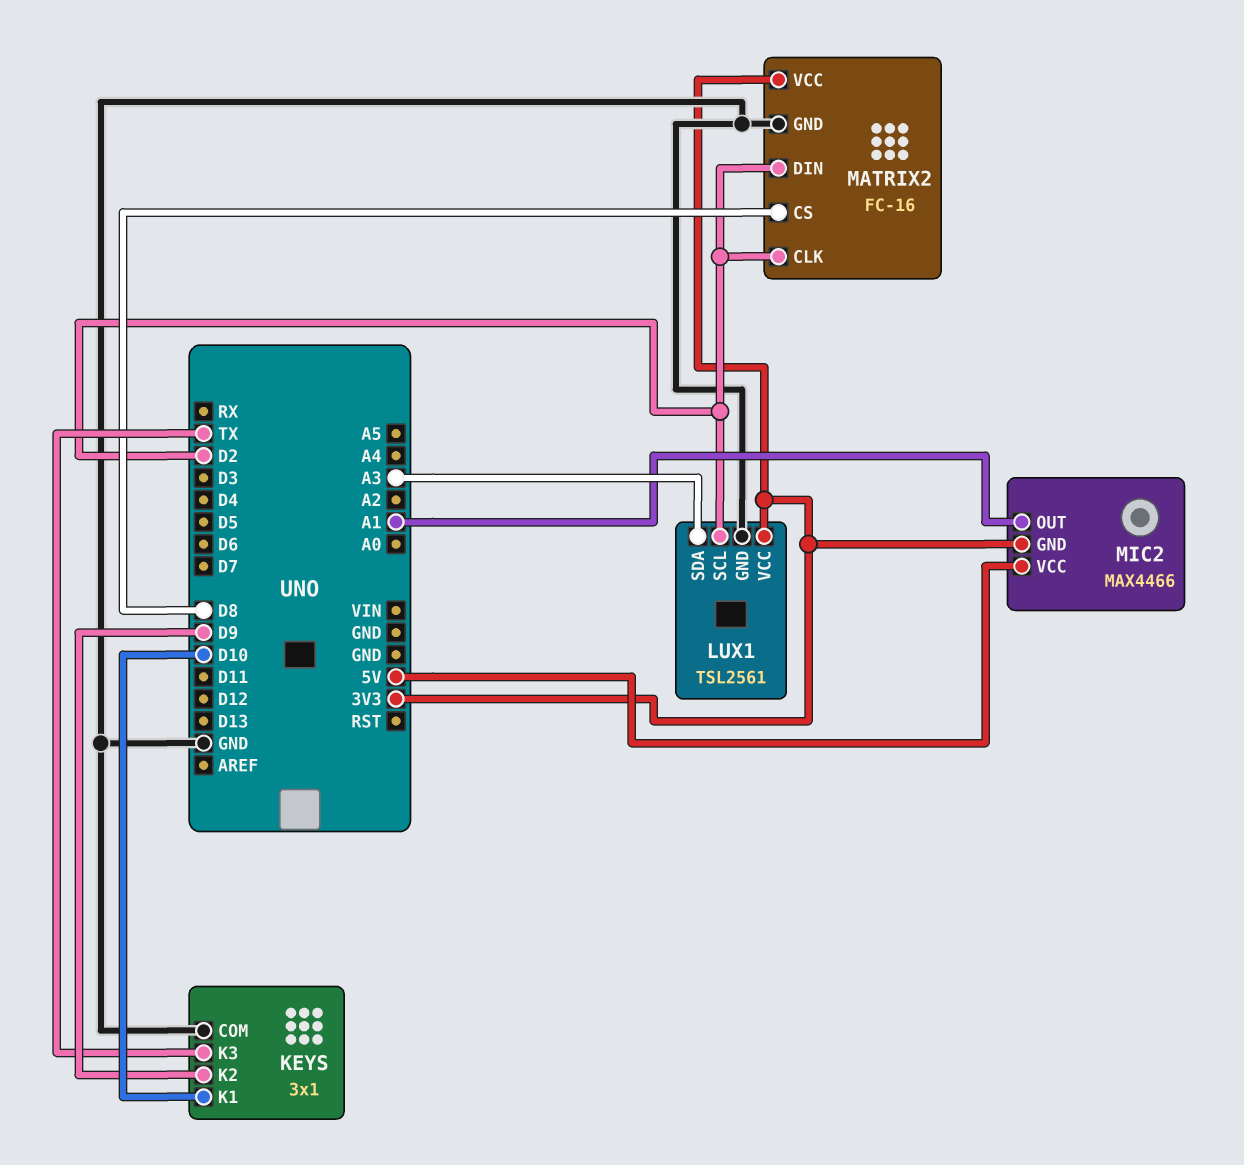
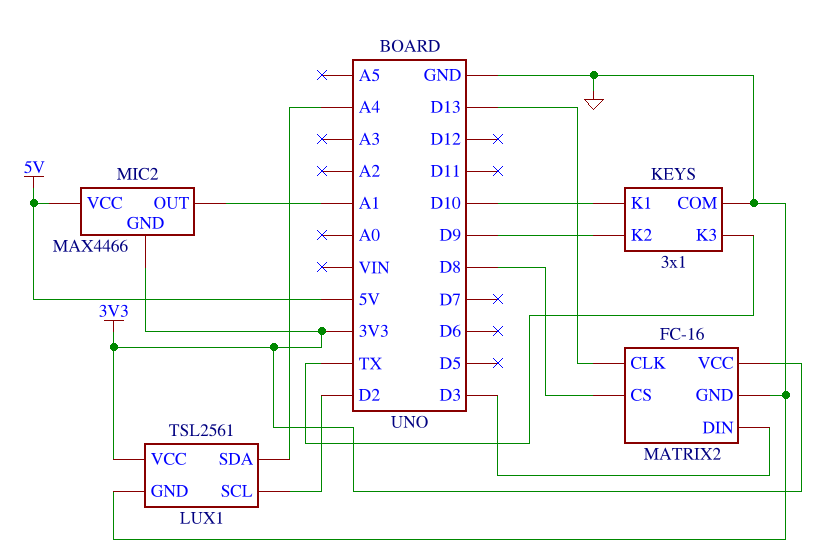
LUX1 pin SDA: A3 -> A4
MATRIX2 pin CLK: D2 -> D13
MATRIX2 pin DIN: D2 -> D3

